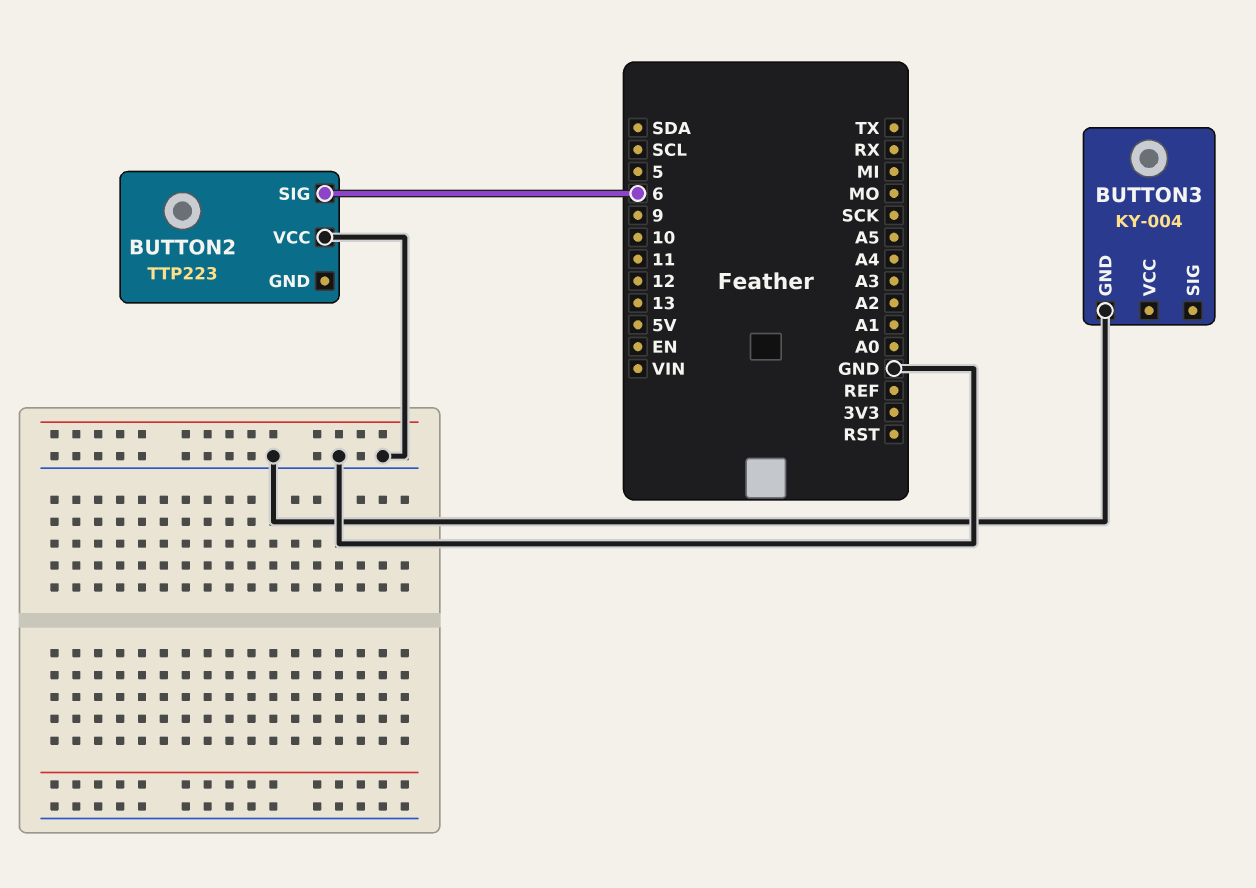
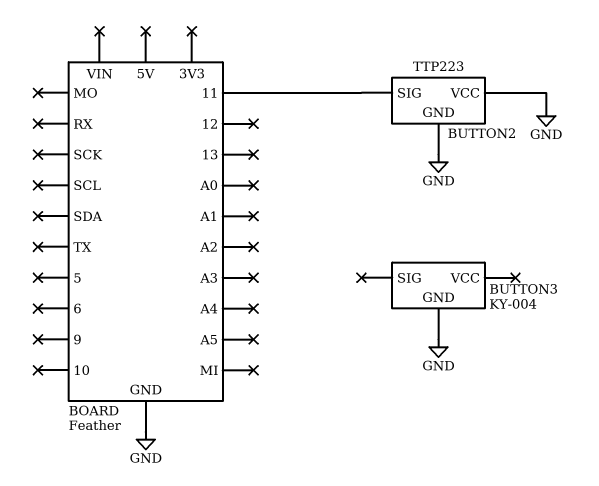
BUTTON2 pin GND: none -> GND
BUTTON2 pin SIG: 6 -> 11

